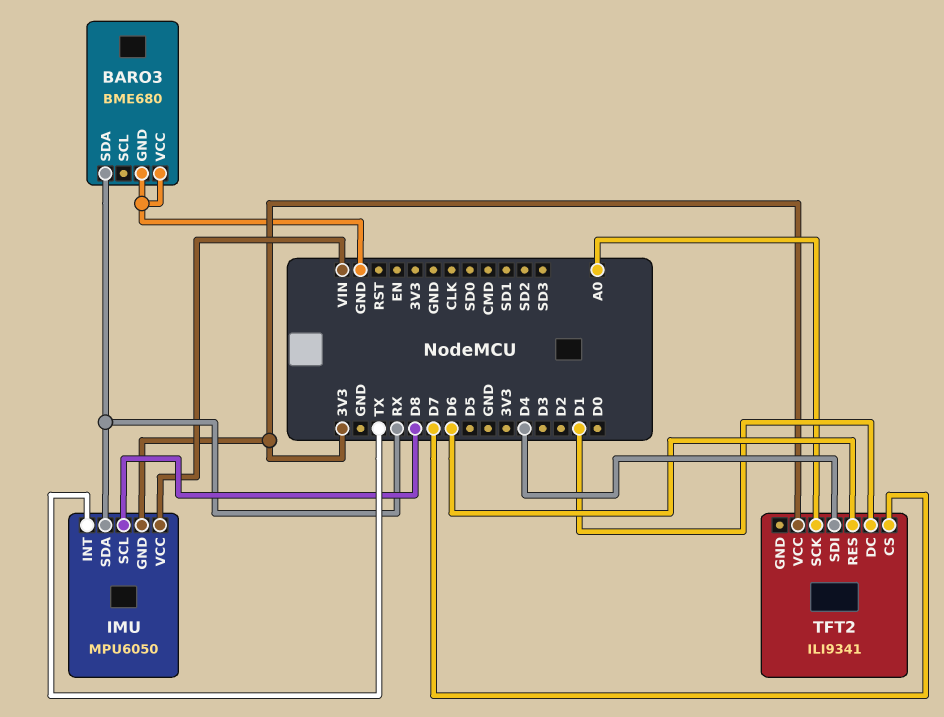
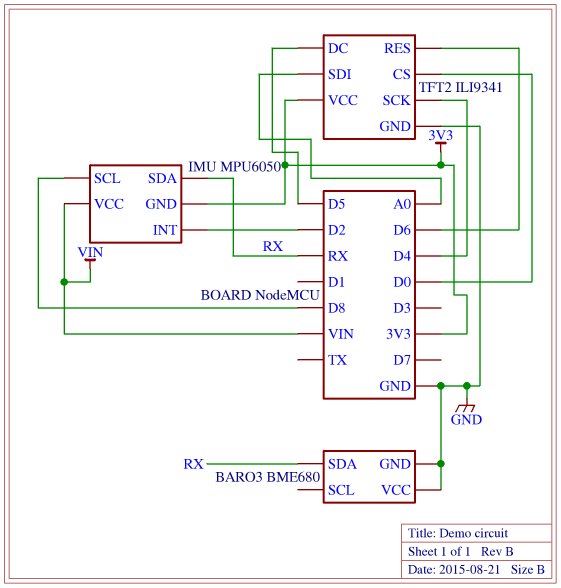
IMU pin INT: TX -> D2
TFT2 pin CS: D7 -> D0
TFT2 pin DC: D1 -> D5
TFT2 pin GND: none -> GND
TFT2 pin SCK: A0 -> D4
TFT2 pin SDI: D4 -> A0

